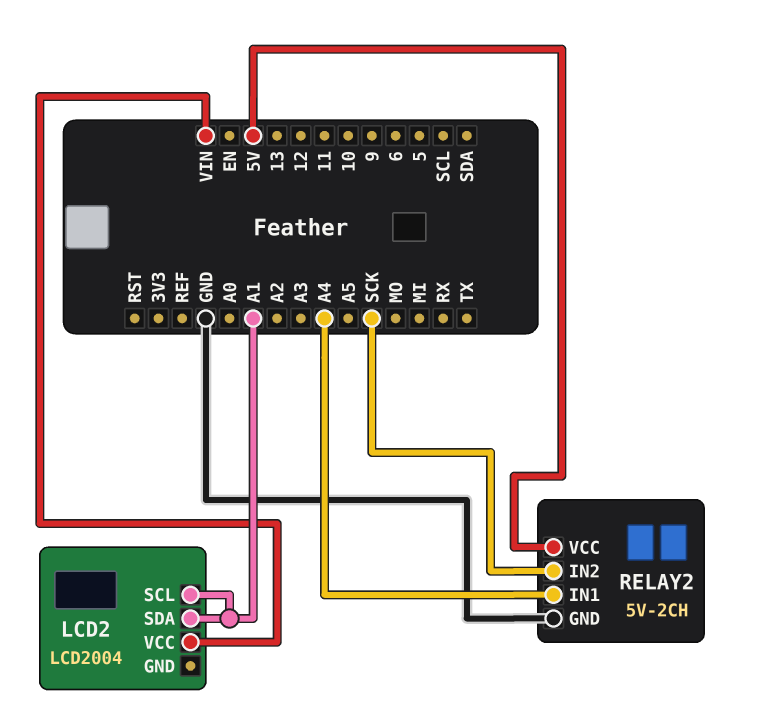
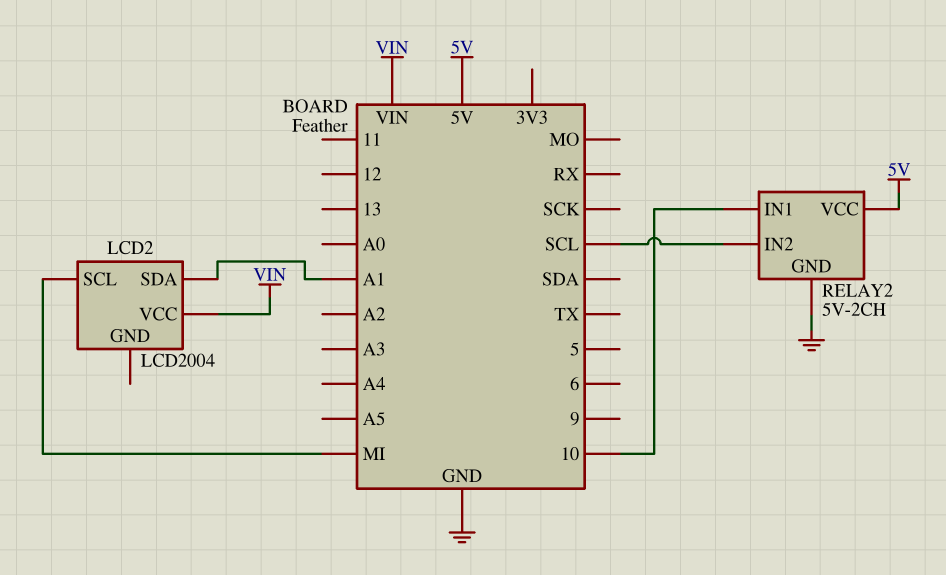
LCD2 pin SCL: A1 -> MI
RELAY2 pin IN1: A4 -> 10
RELAY2 pin IN2: SCK -> SCL

